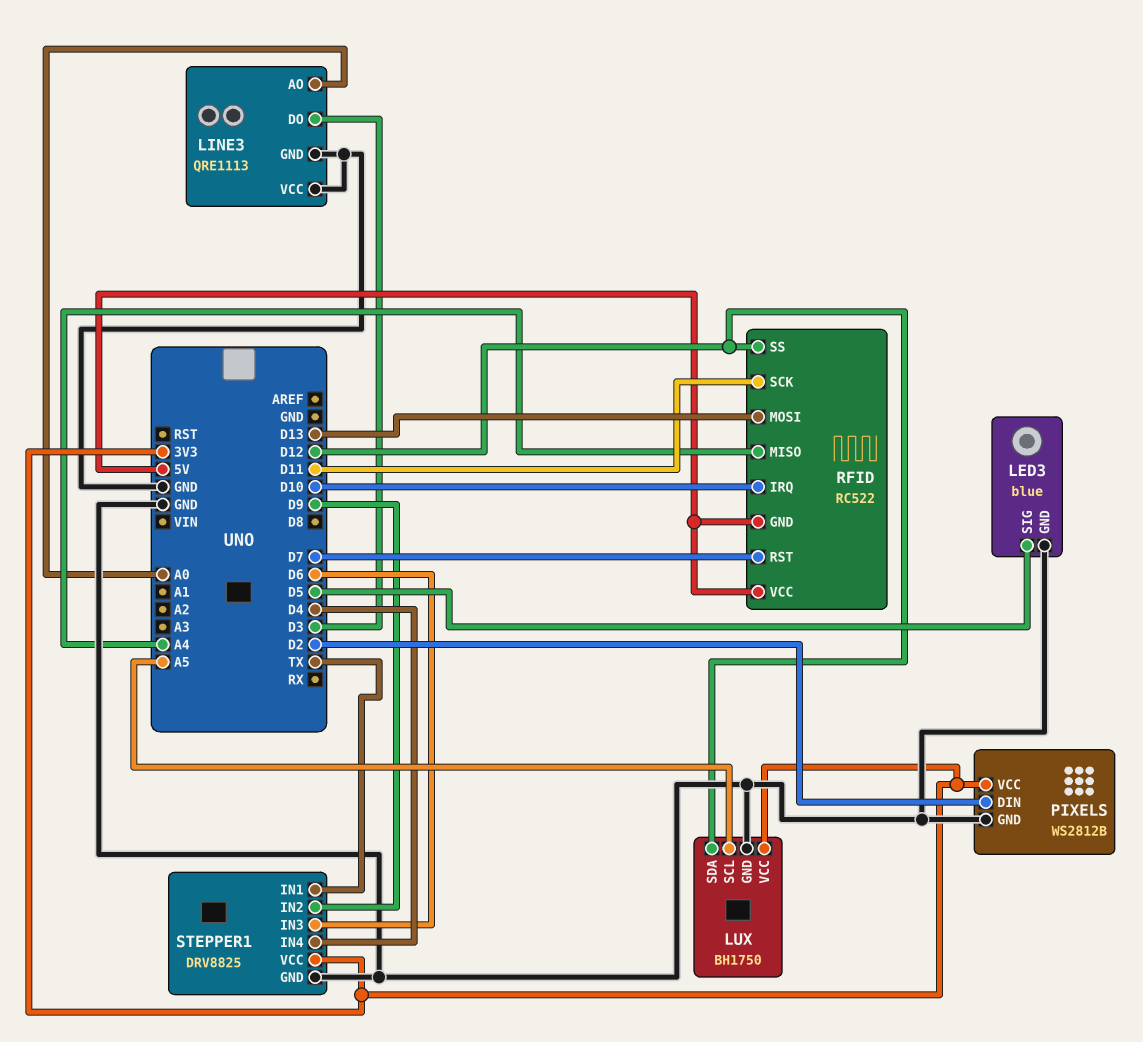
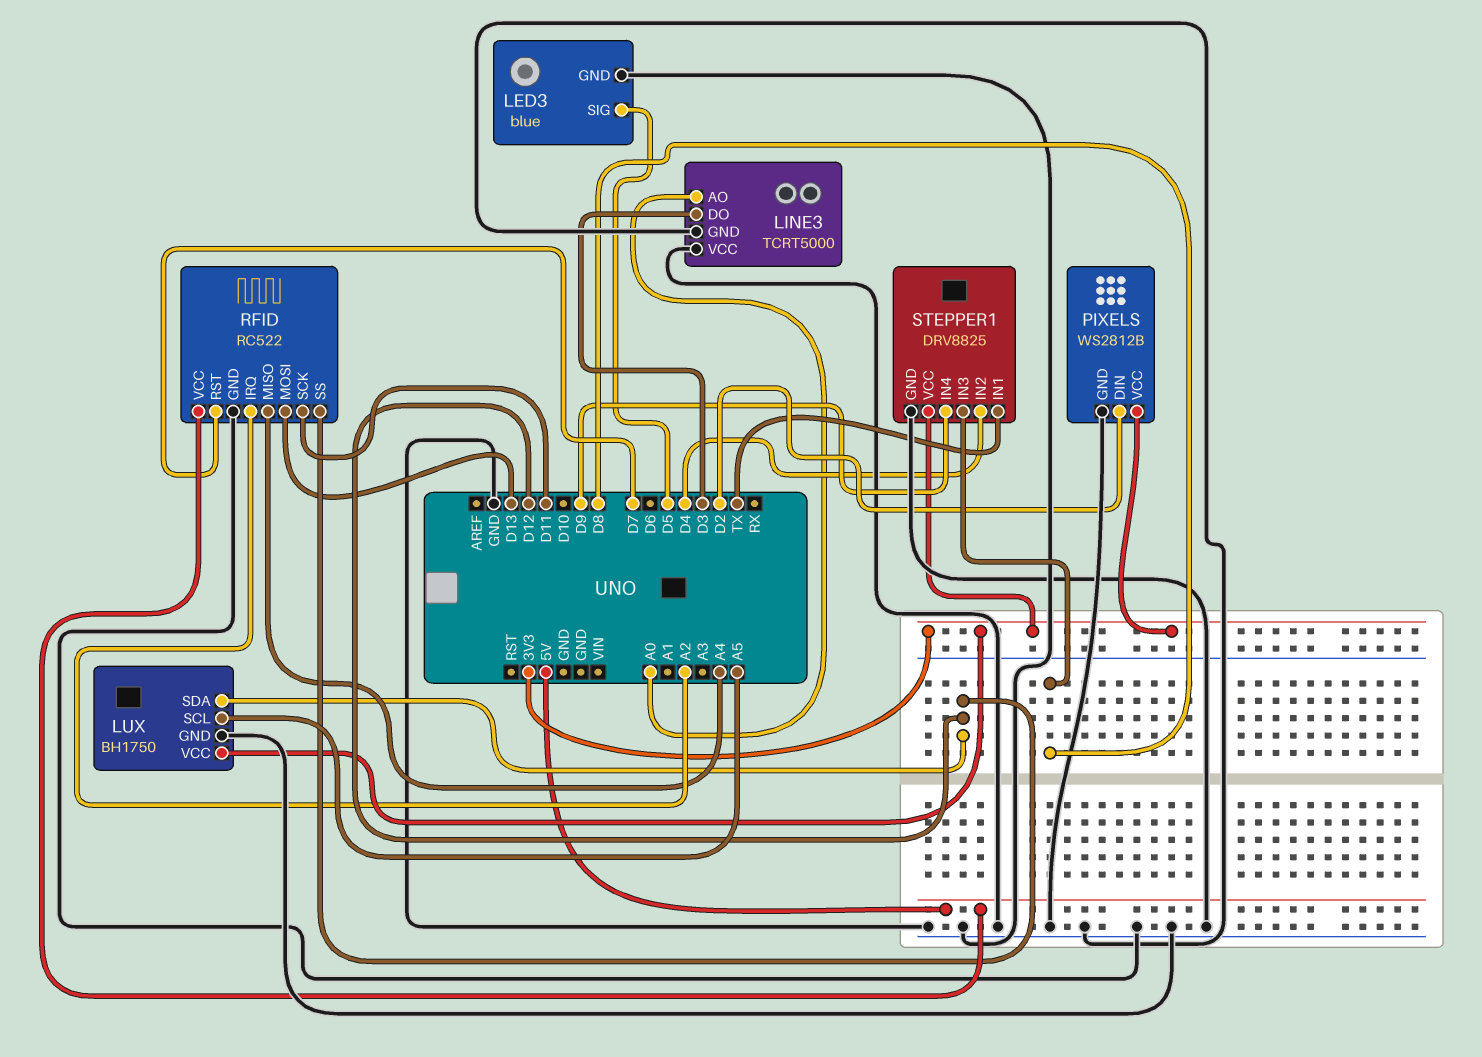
LINE3: QRE1113 -> TCRT5000
RFID pin GND: 5V -> GND
RFID pin IRQ: D10 -> A2
STEPPER1 pin IN2: D9 -> D4
STEPPER1 pin IN3: D6 -> D8
STEPPER1 pin IN4: D4 -> D9

